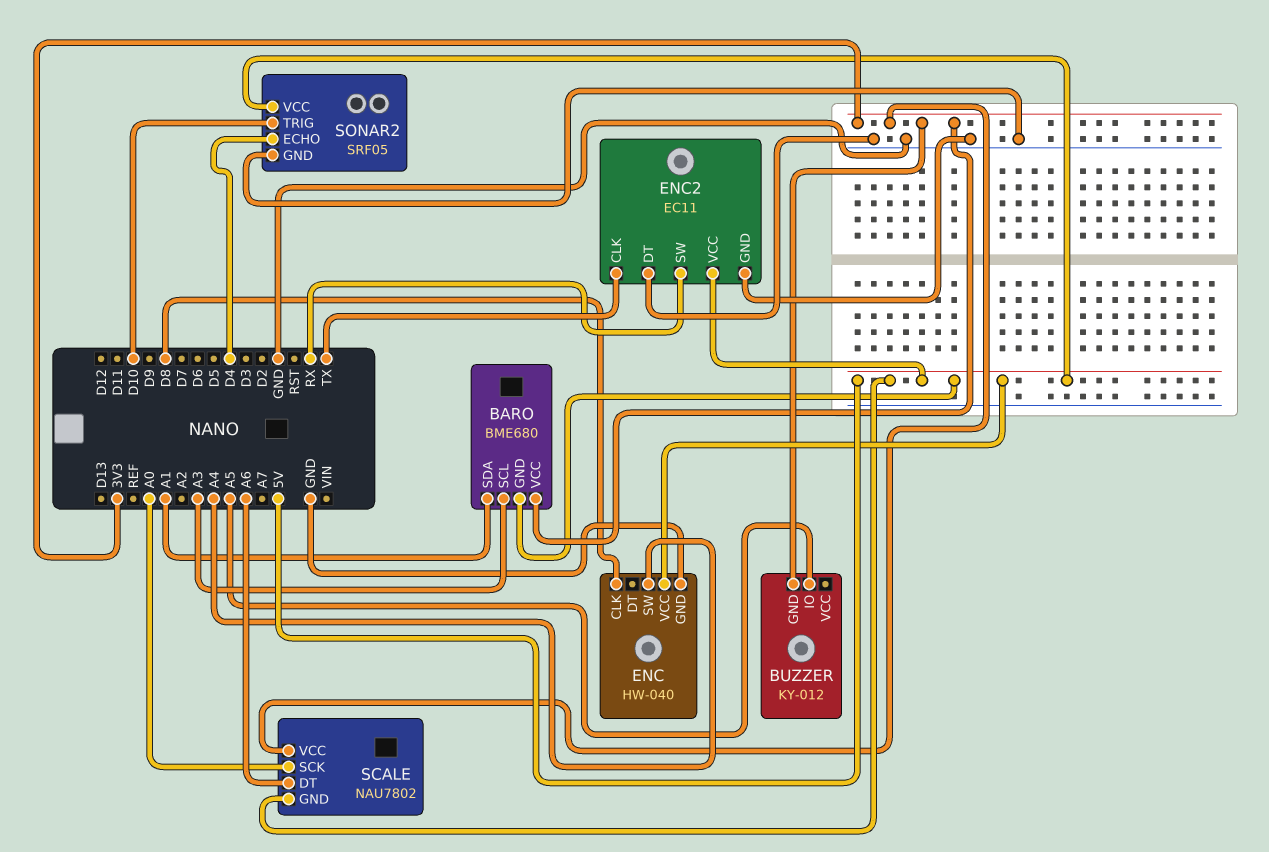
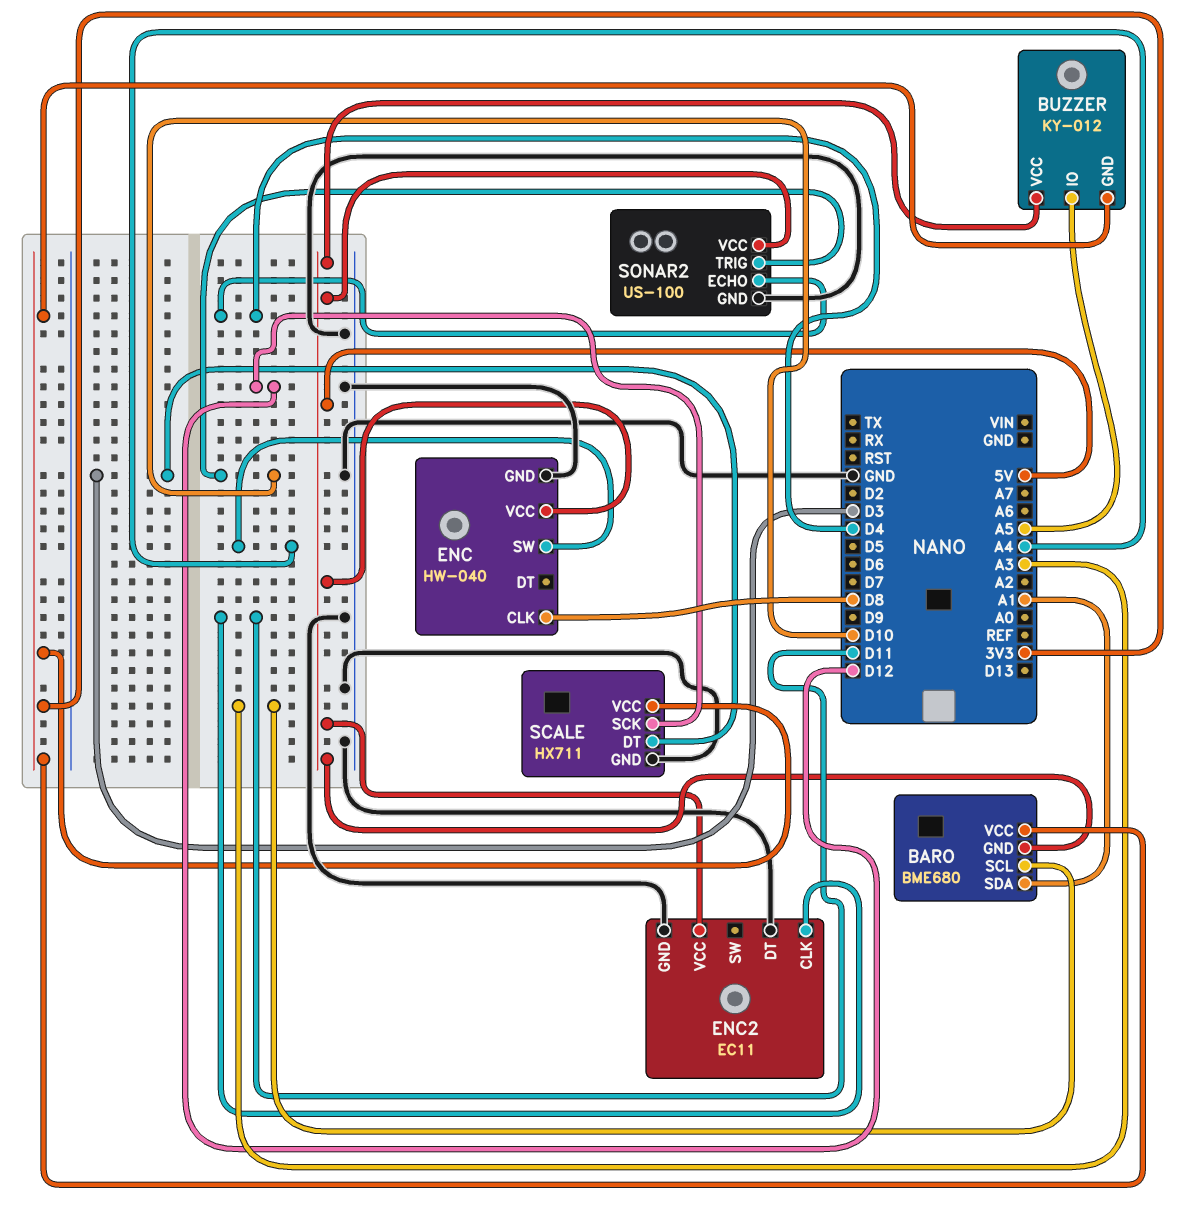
BUZZER pin VCC: none -> 5V
ENC2 pin CLK: TX -> D11
ENC2 pin SW: RX -> none
SCALE: NAU7802 -> HX711
SCALE pin DT: A6 -> D3
SCALE pin GND: 5V -> GND
SCALE pin SCK: A0 -> D12
SONAR2: SRF05 -> US-100

